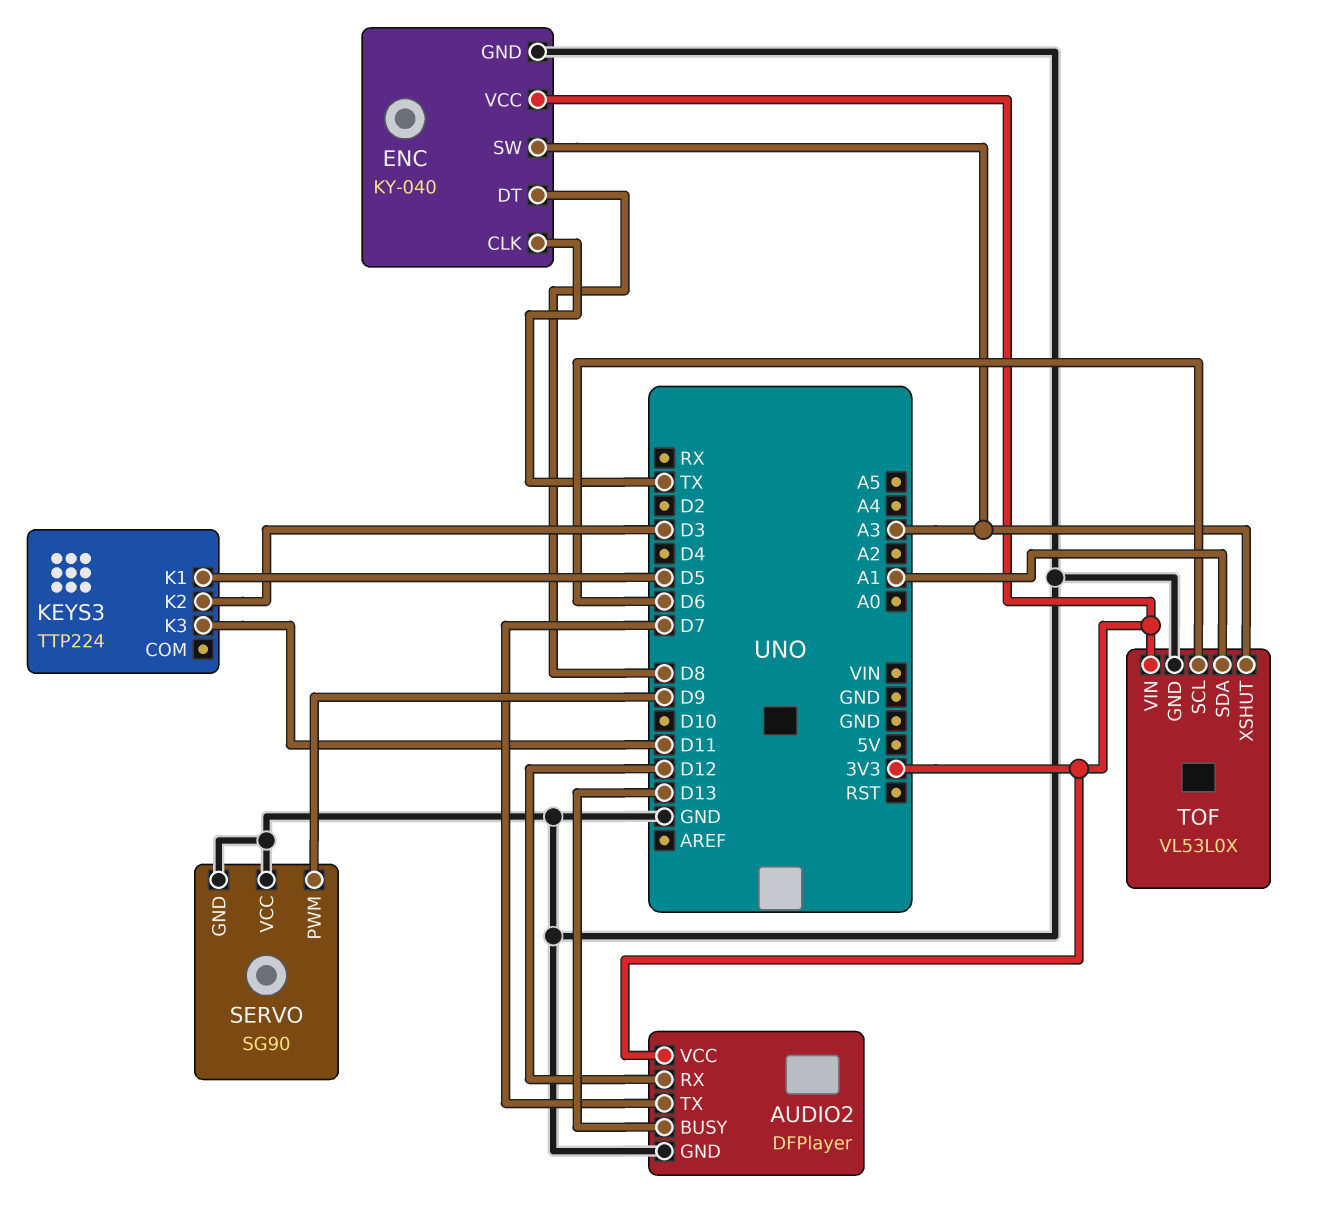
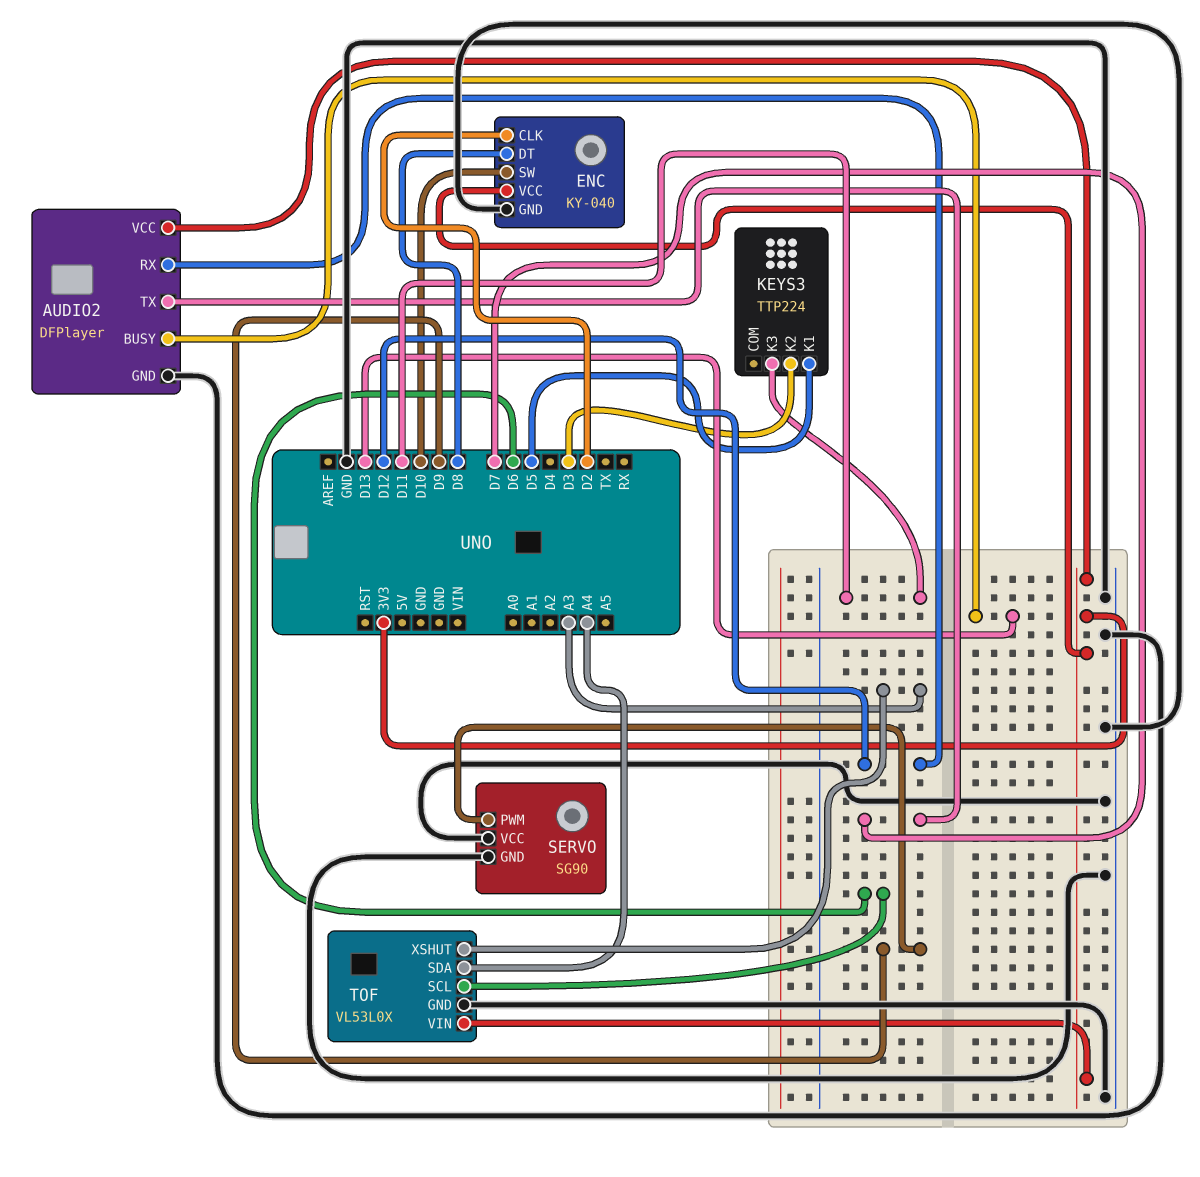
ENC pin CLK: TX -> D2
ENC pin SW: A3 -> D10
TOF pin SDA: A1 -> A4

